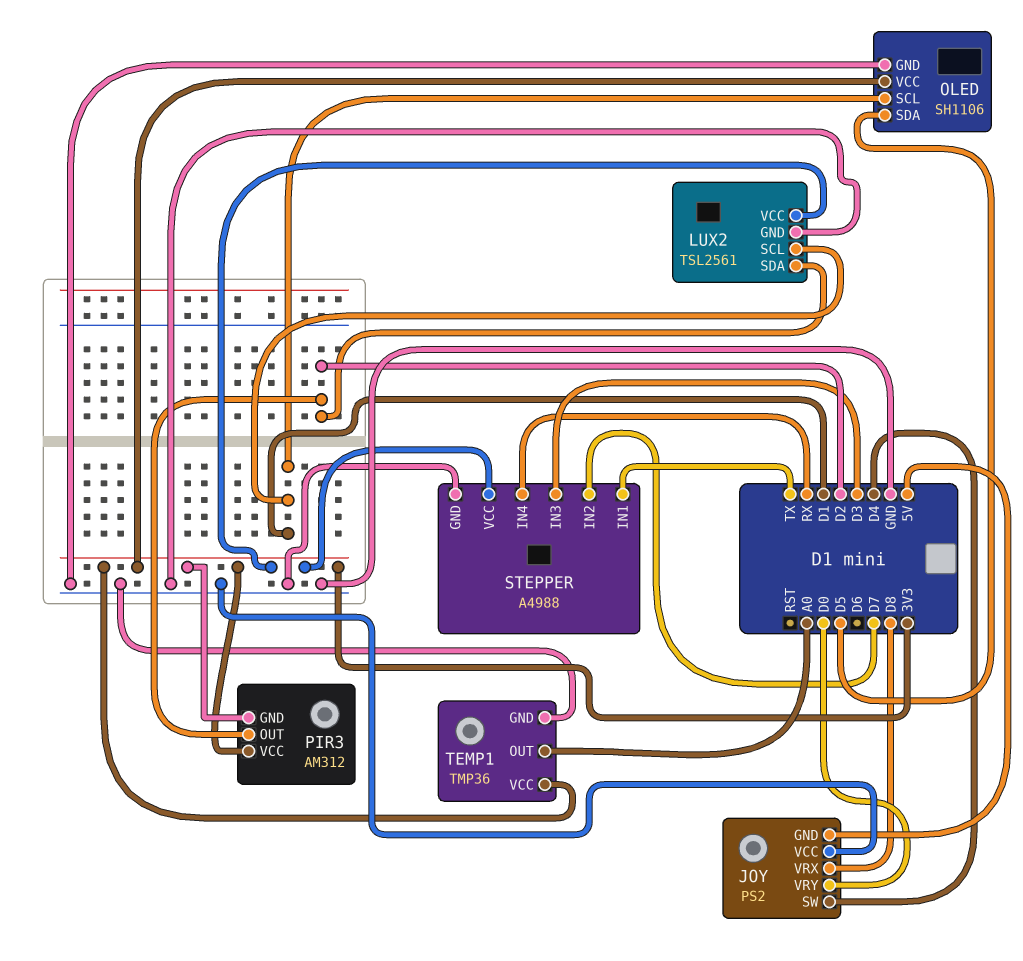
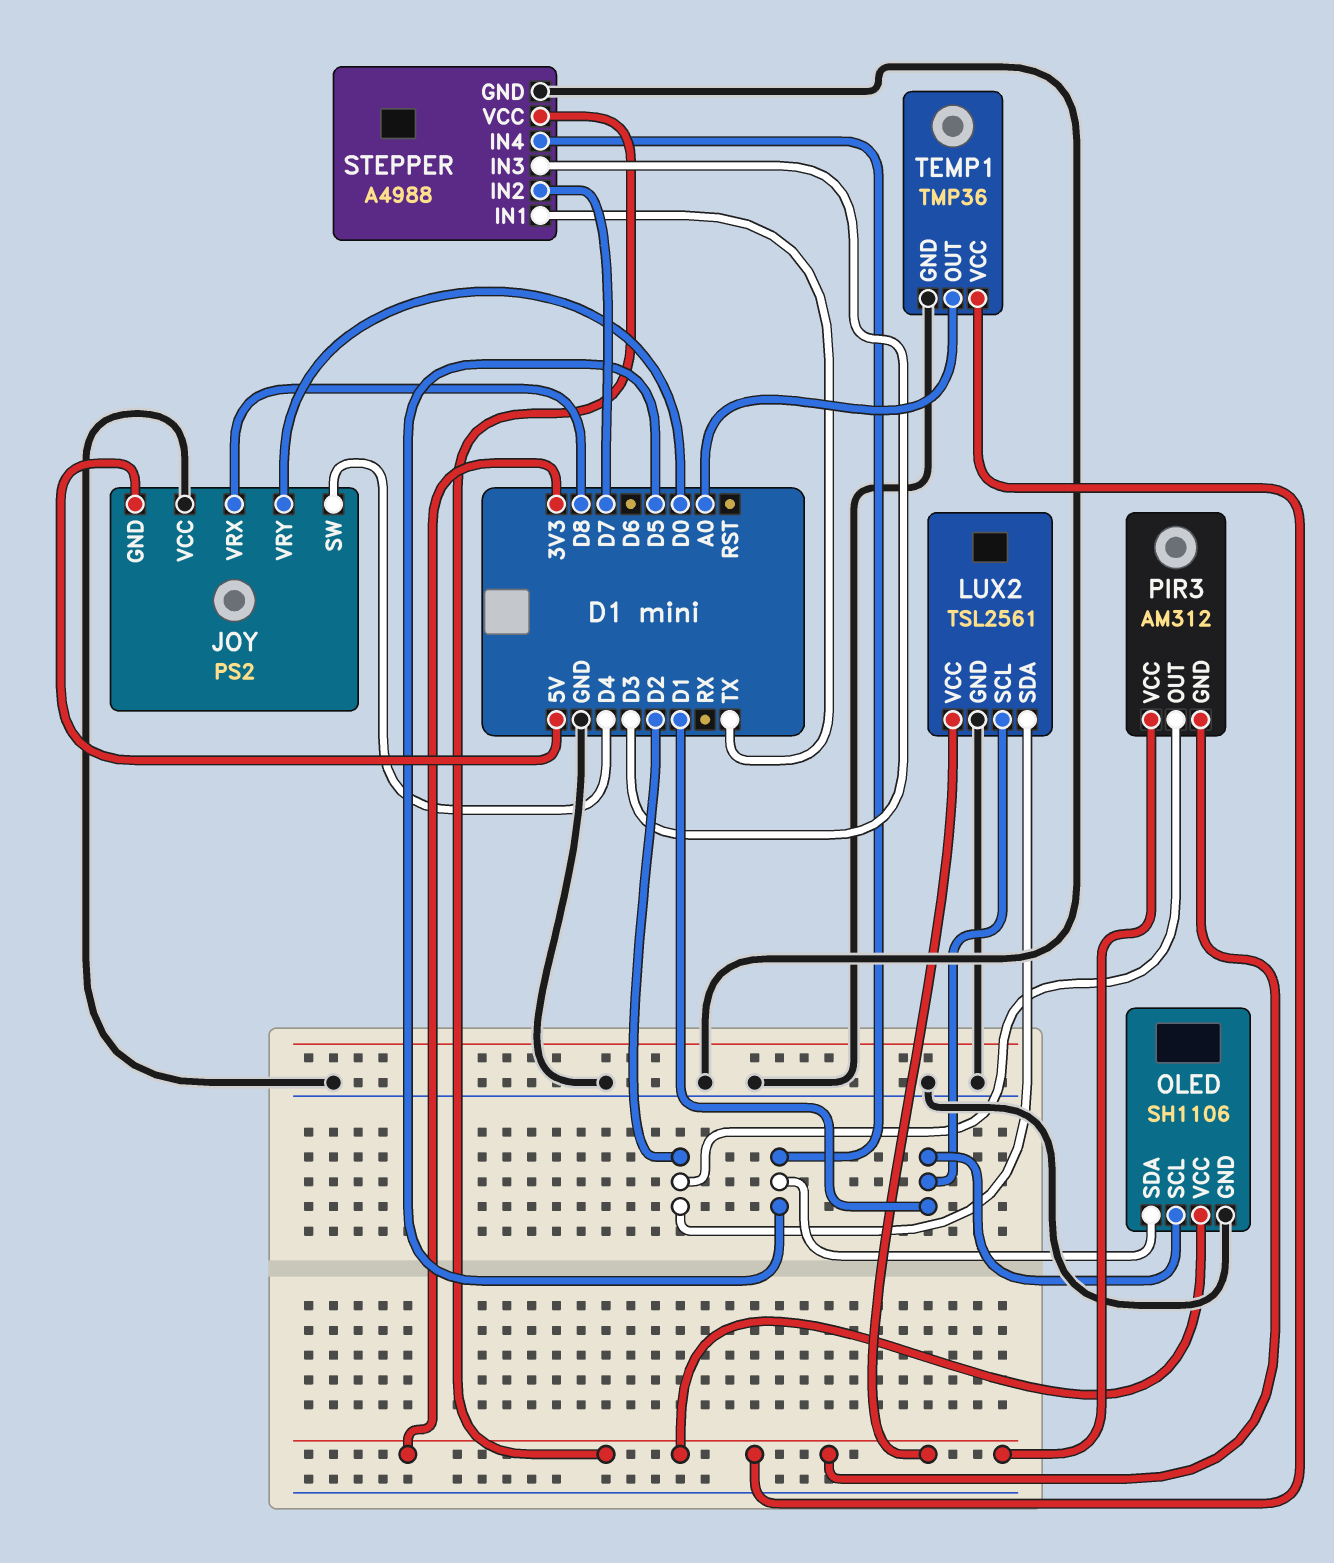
STEPPER pin IN4: RX -> D5

